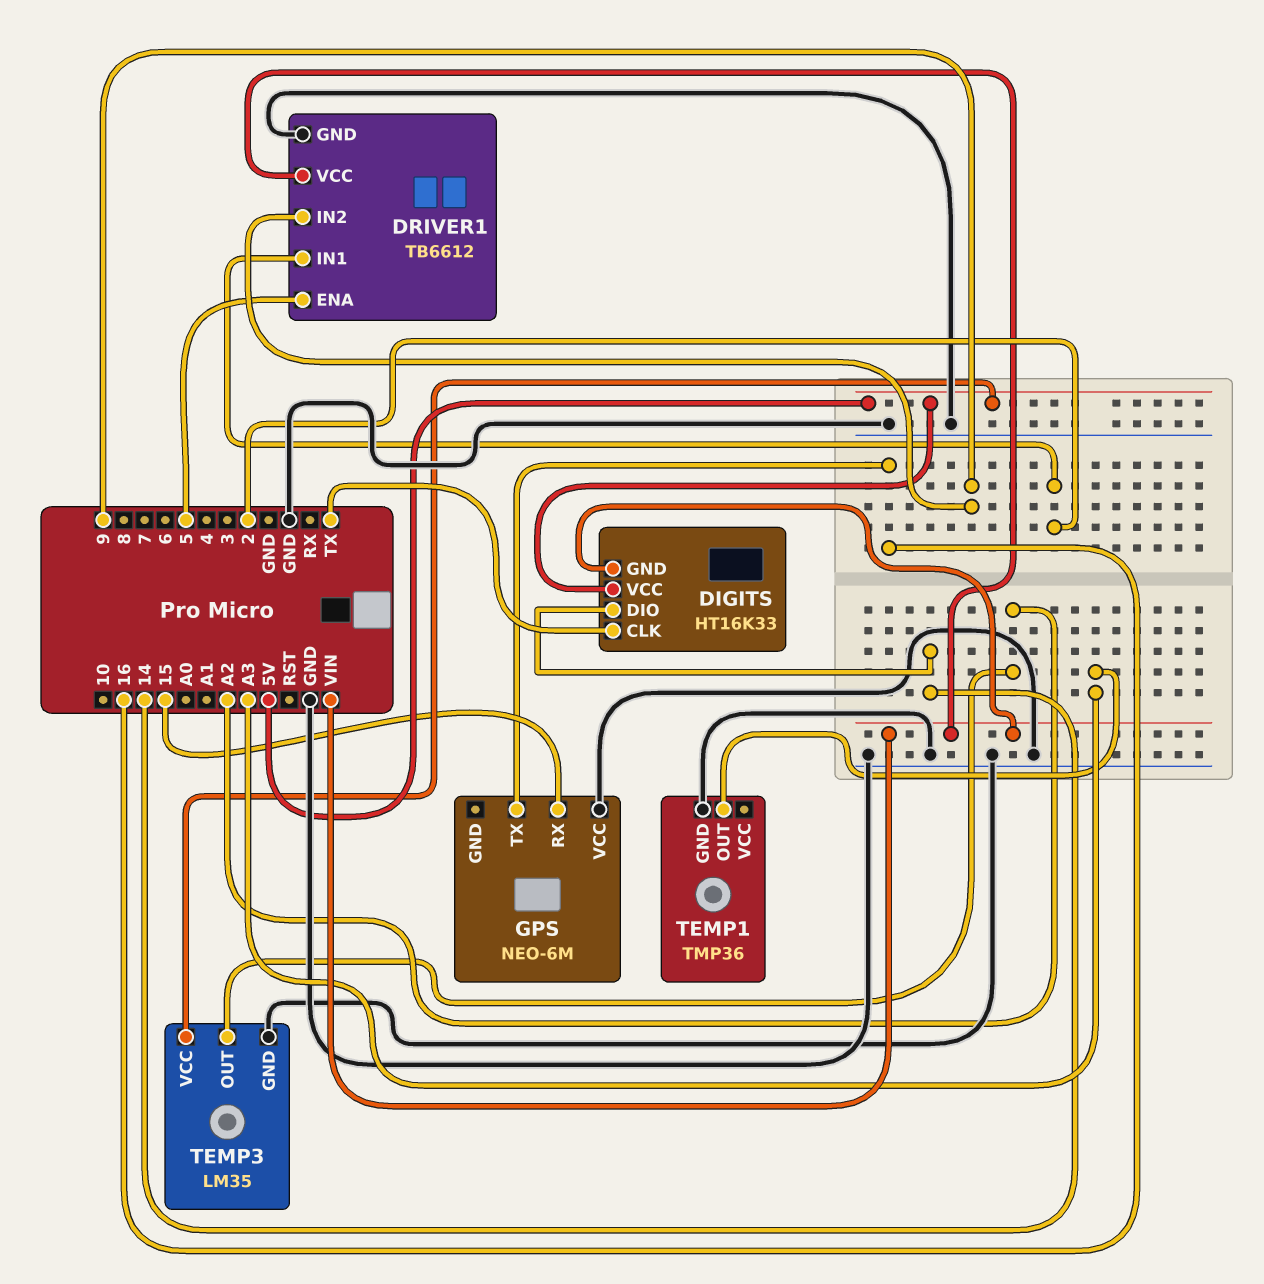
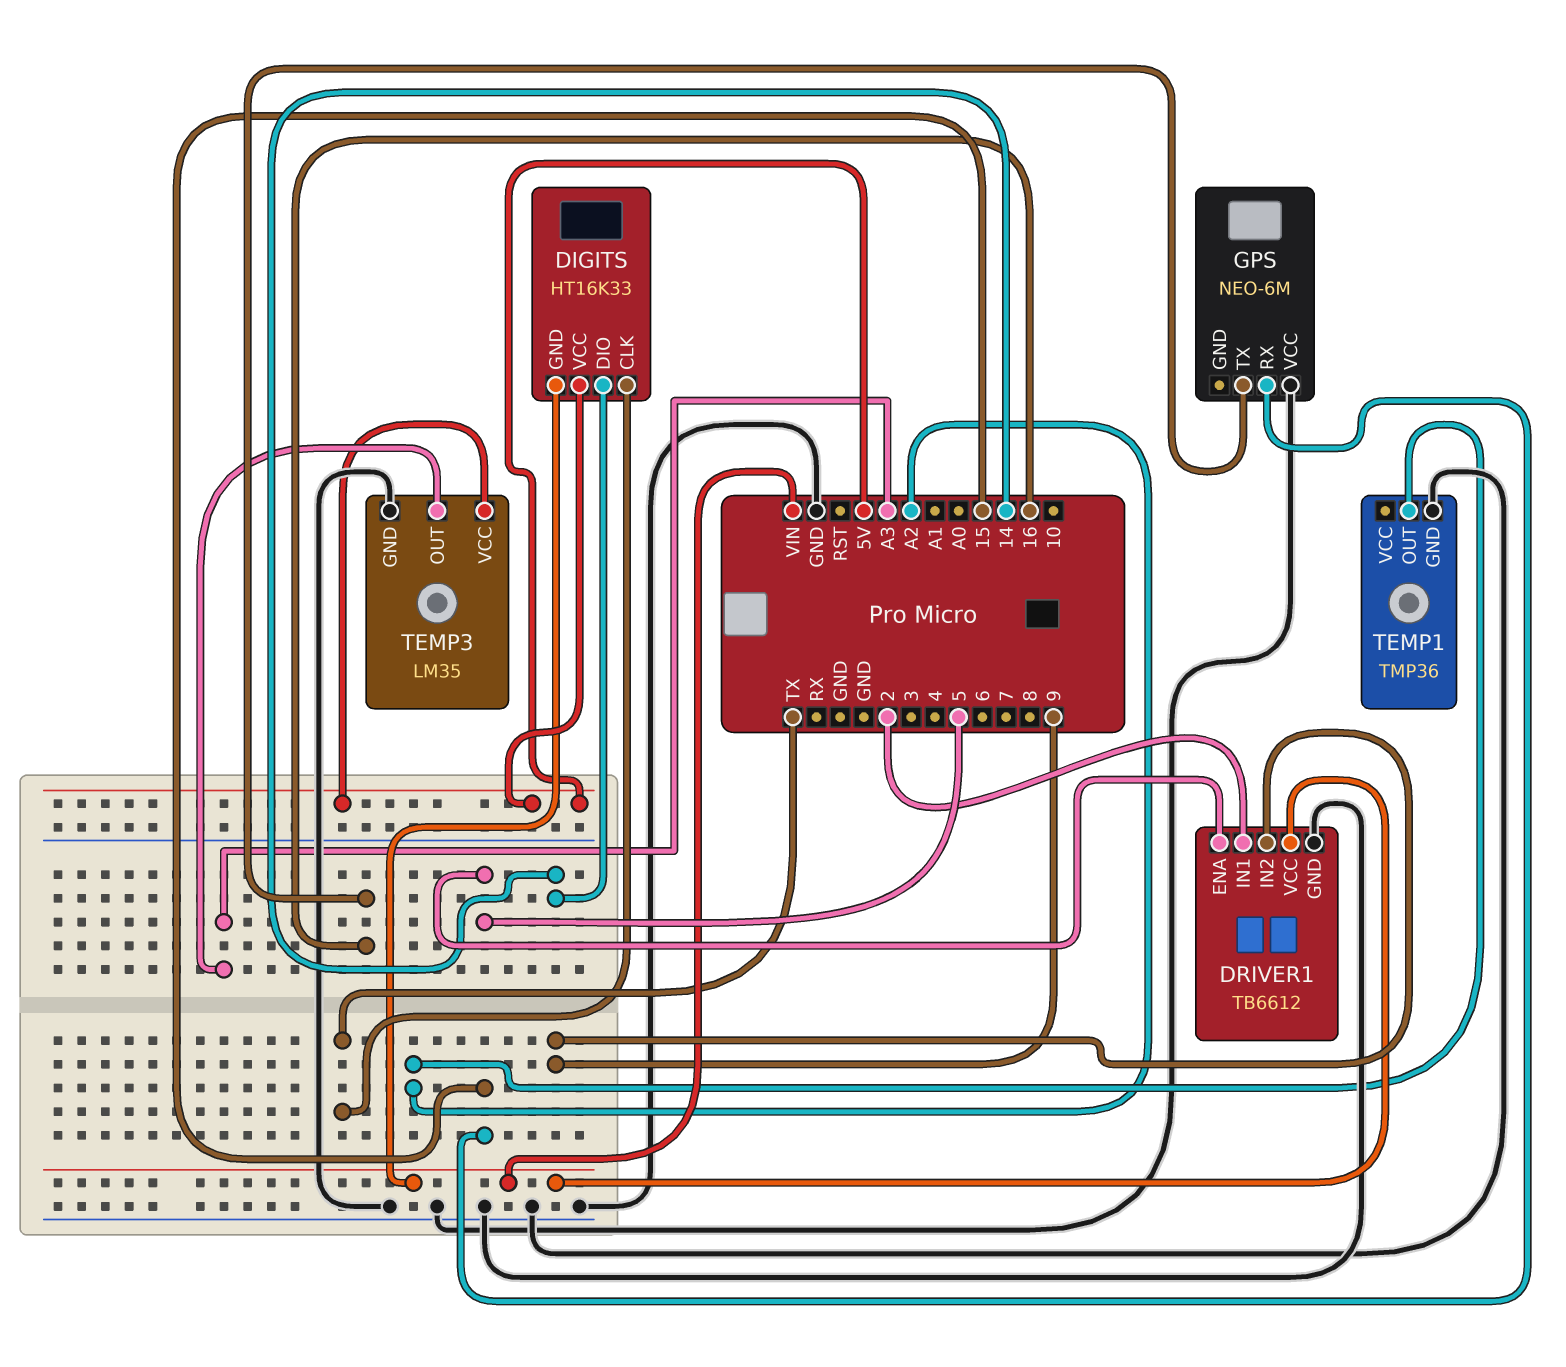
TEMP1 pin OUT: A3 -> A2
TEMP3 pin OUT: A2 -> A3

